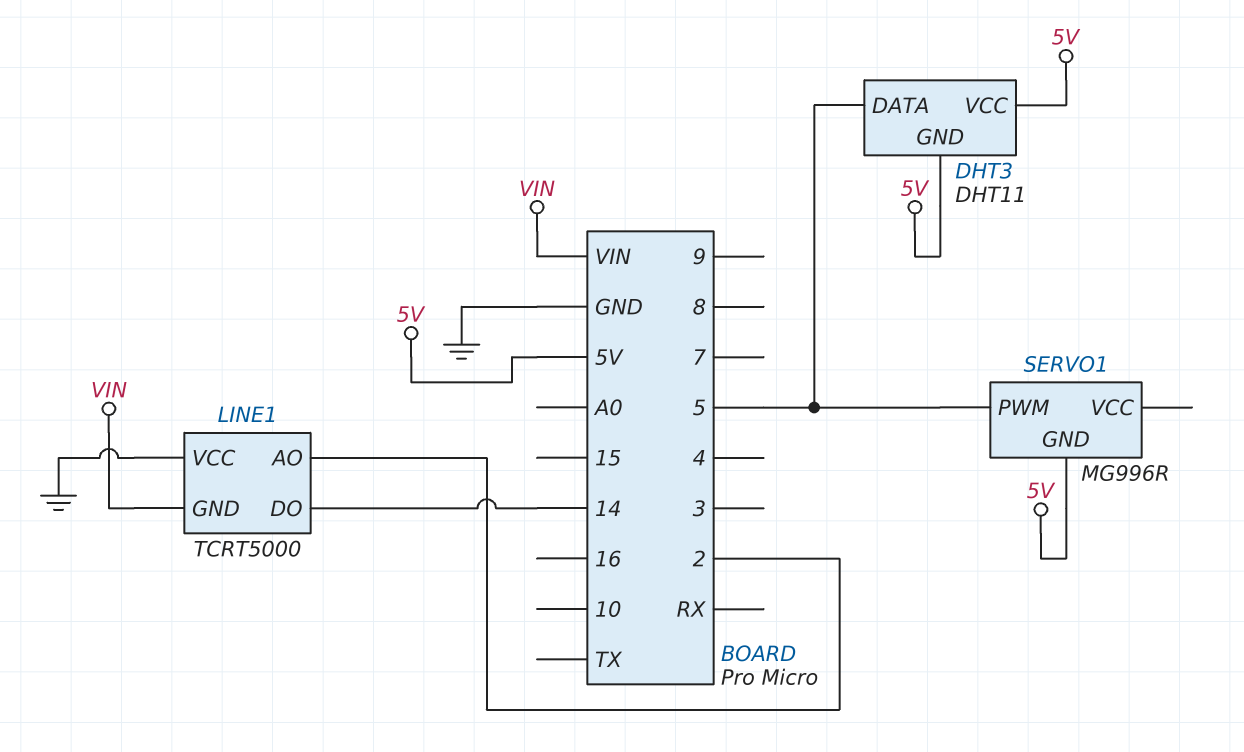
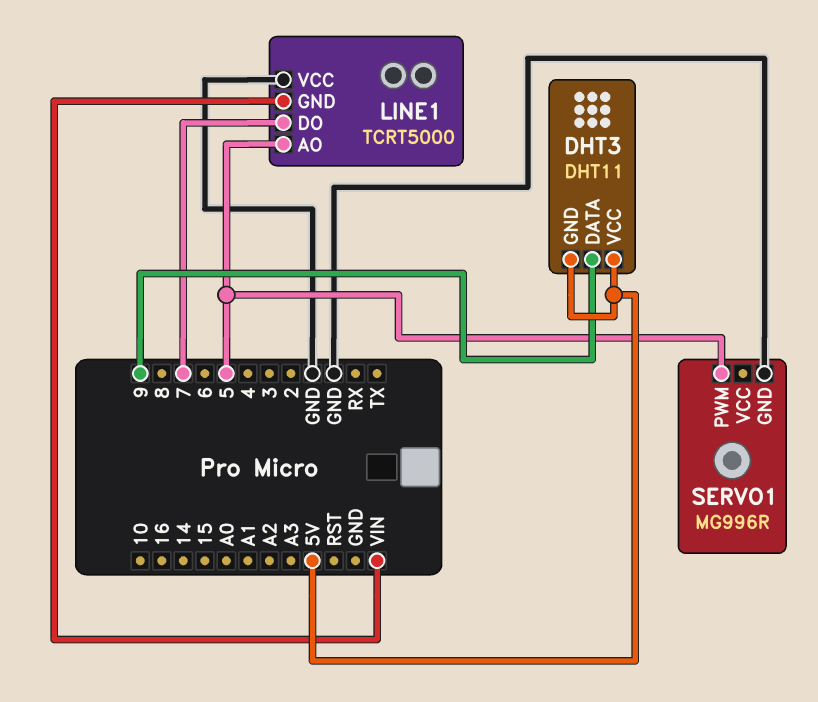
DHT3 pin DATA: 5 -> 9
LINE1 pin AO: 2 -> 5
LINE1 pin DO: 14 -> 7
SERVO1 pin GND: 5V -> GND

